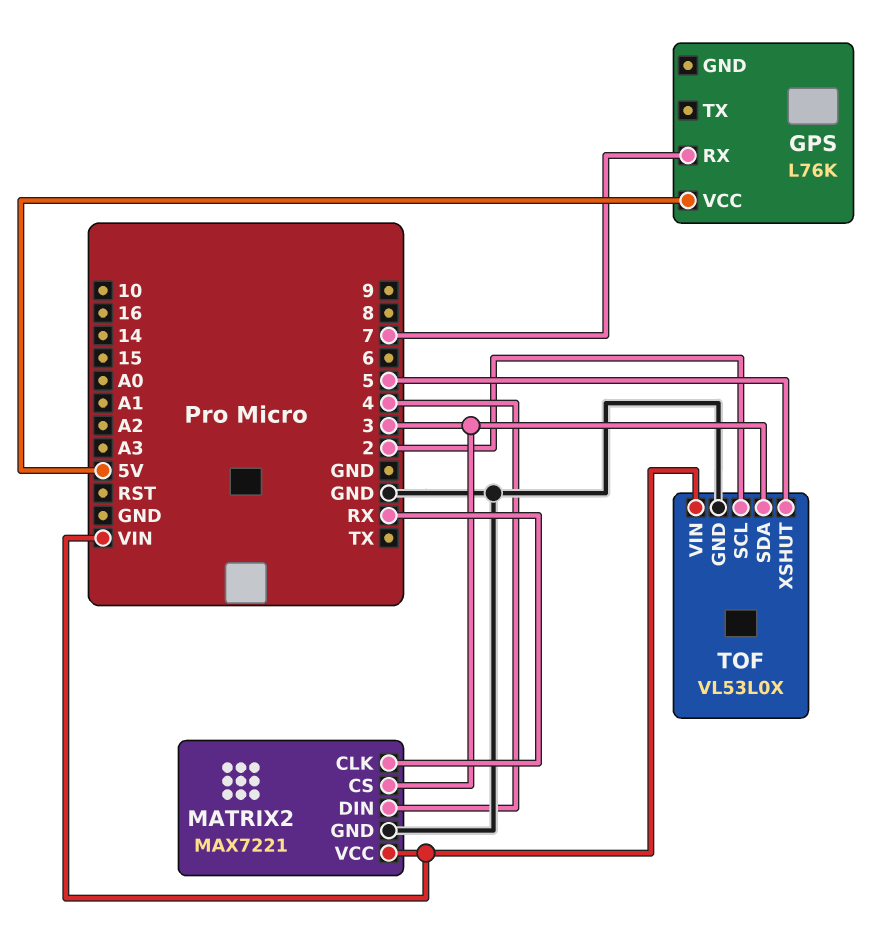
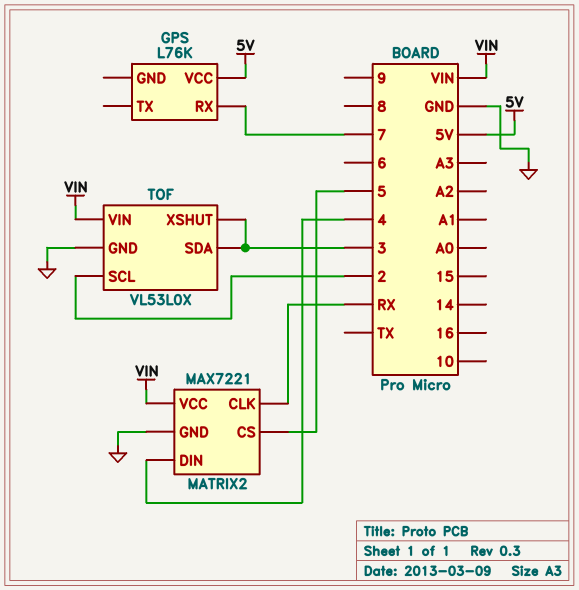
MATRIX2 pin CS: 3 -> 5
TOF pin XSHUT: 5 -> 3

